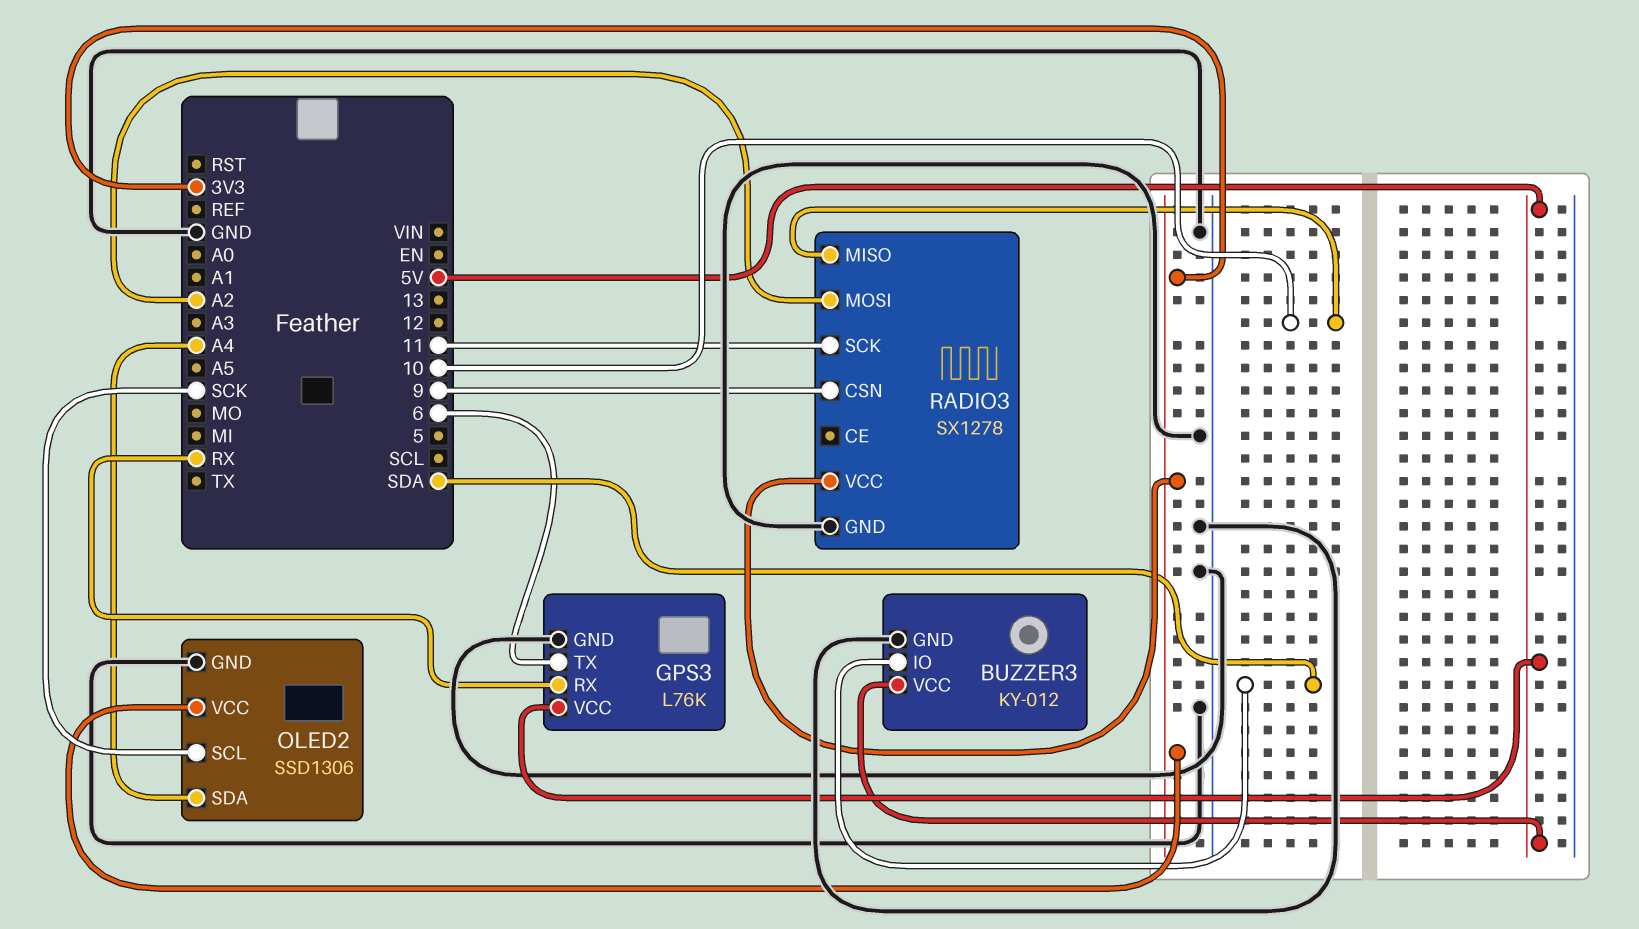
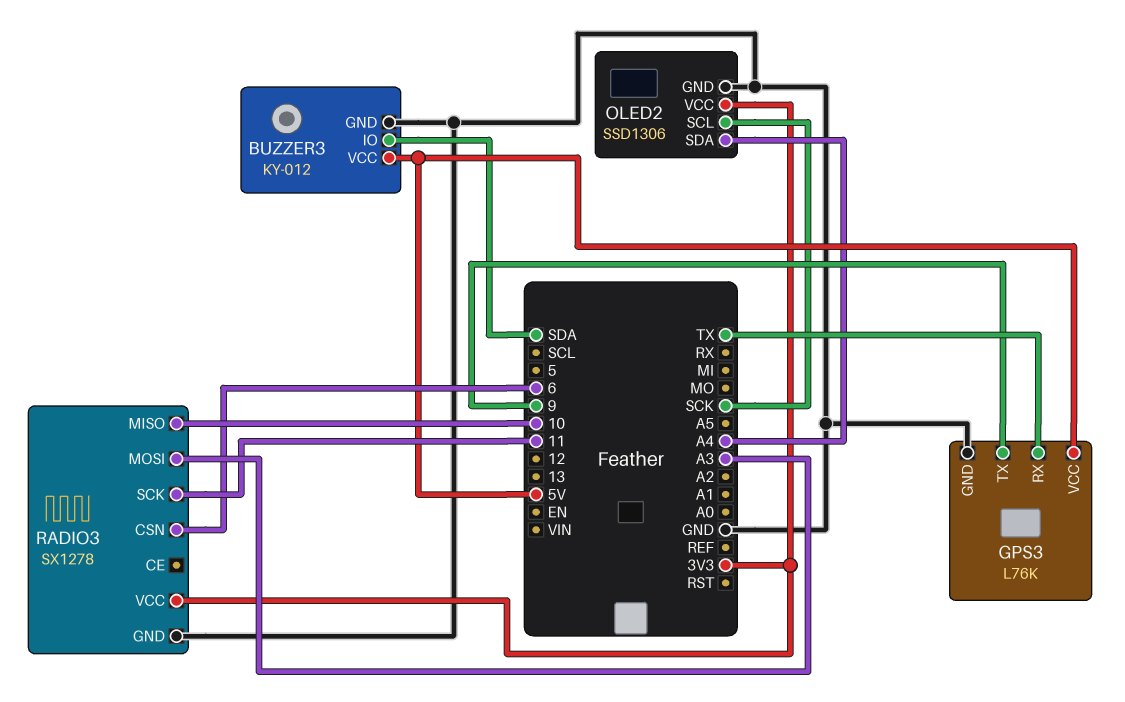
GPS3 pin RX: RX -> TX
GPS3 pin TX: 6 -> 9
RADIO3 pin CSN: 9 -> 6
RADIO3 pin MOSI: A2 -> A3

